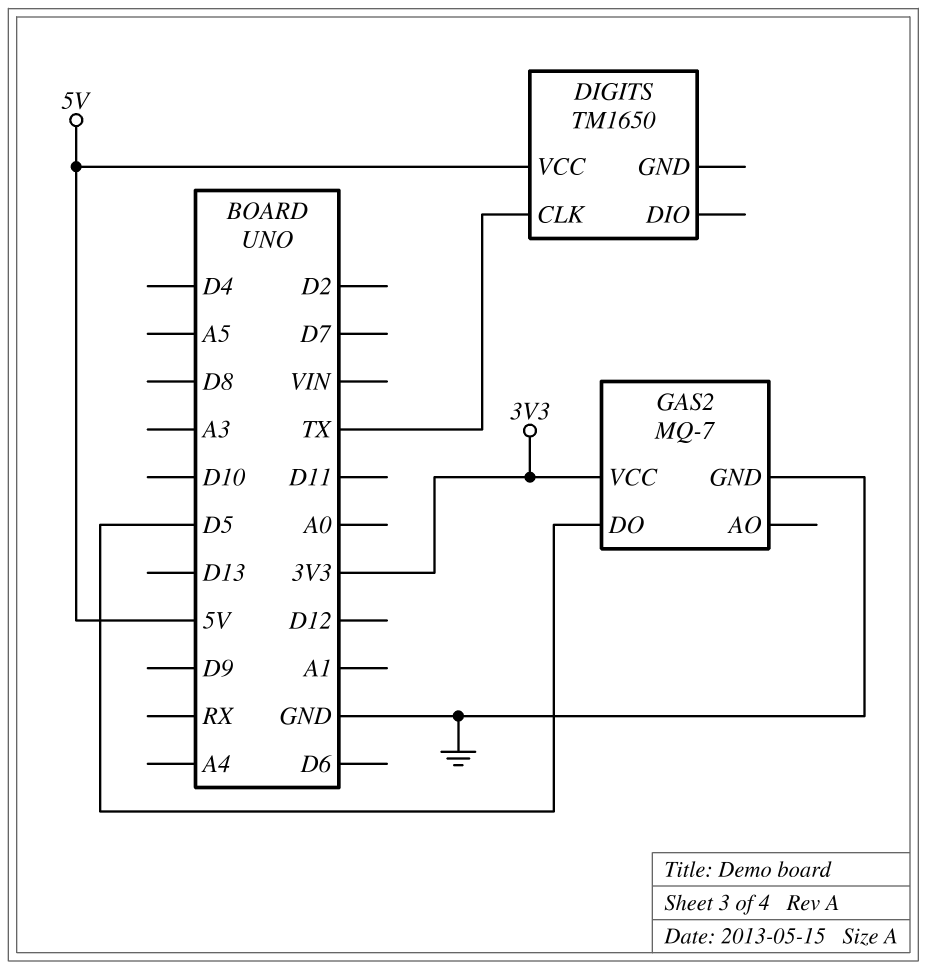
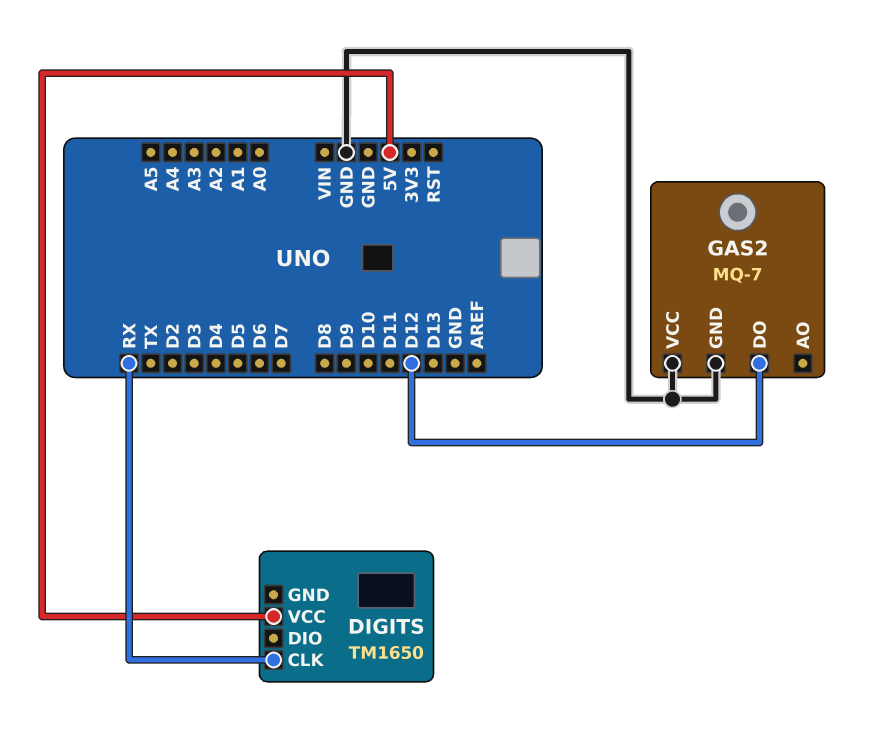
DIGITS pin CLK: TX -> RX
GAS2 pin DO: D5 -> D12
GAS2 pin VCC: 3V3 -> GND

